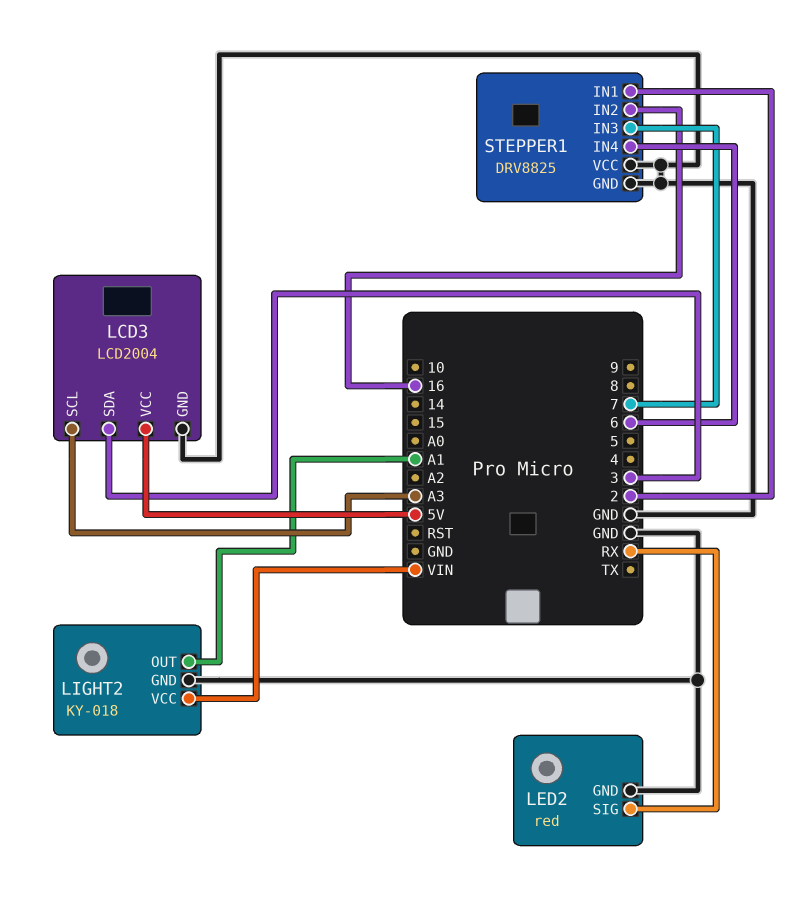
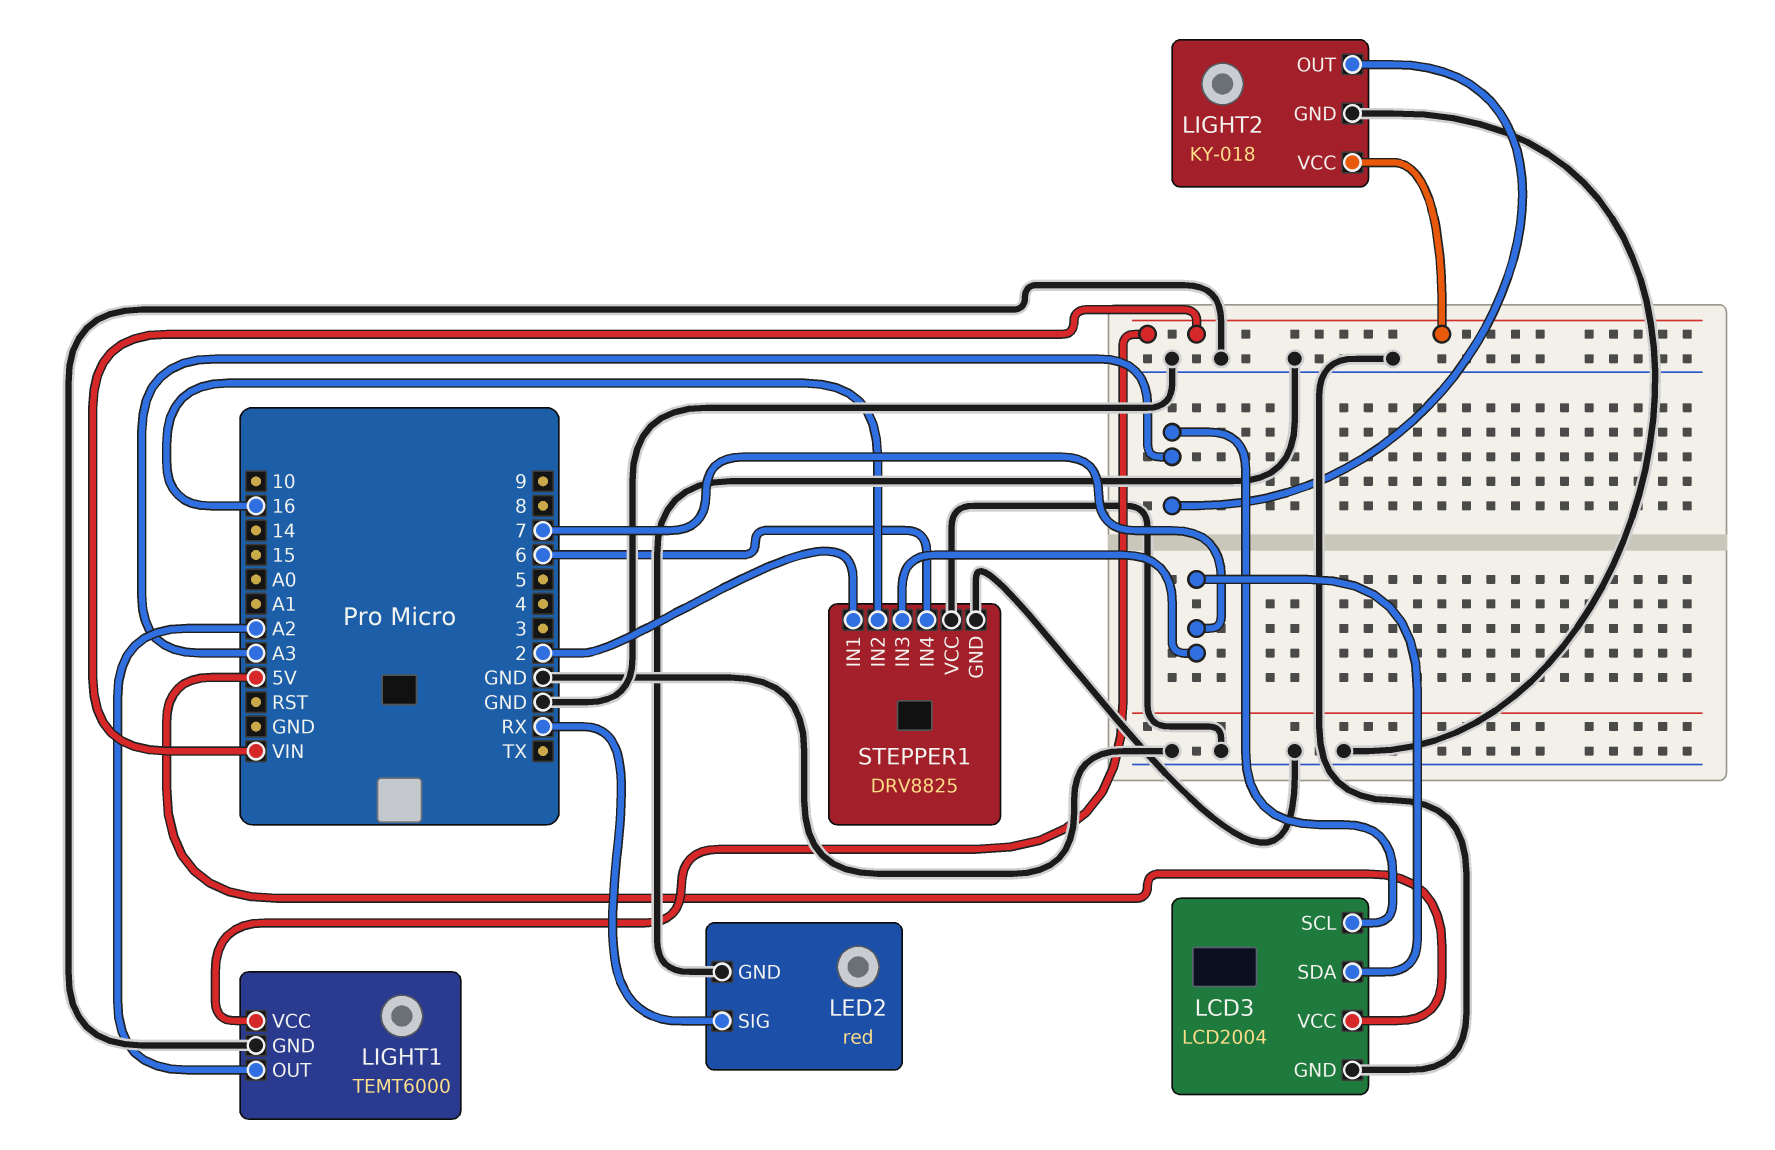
LCD3 pin SDA: 3 -> 7
LIGHT1: none -> TEMT6000
LIGHT1 pin GND: none -> GND
LIGHT1 pin OUT: none -> A2
LIGHT1 pin VCC: none -> VIN
LIGHT2 pin OUT: A1 -> A3

